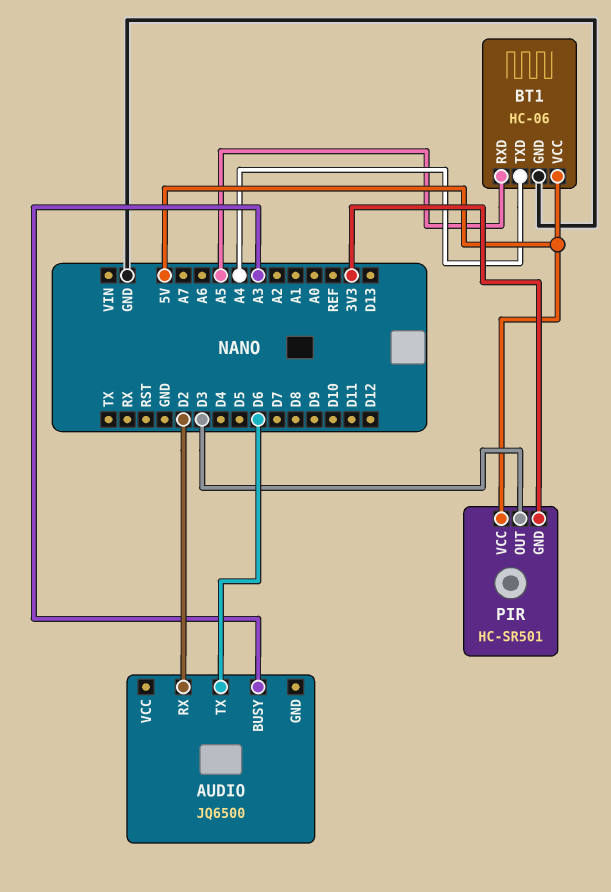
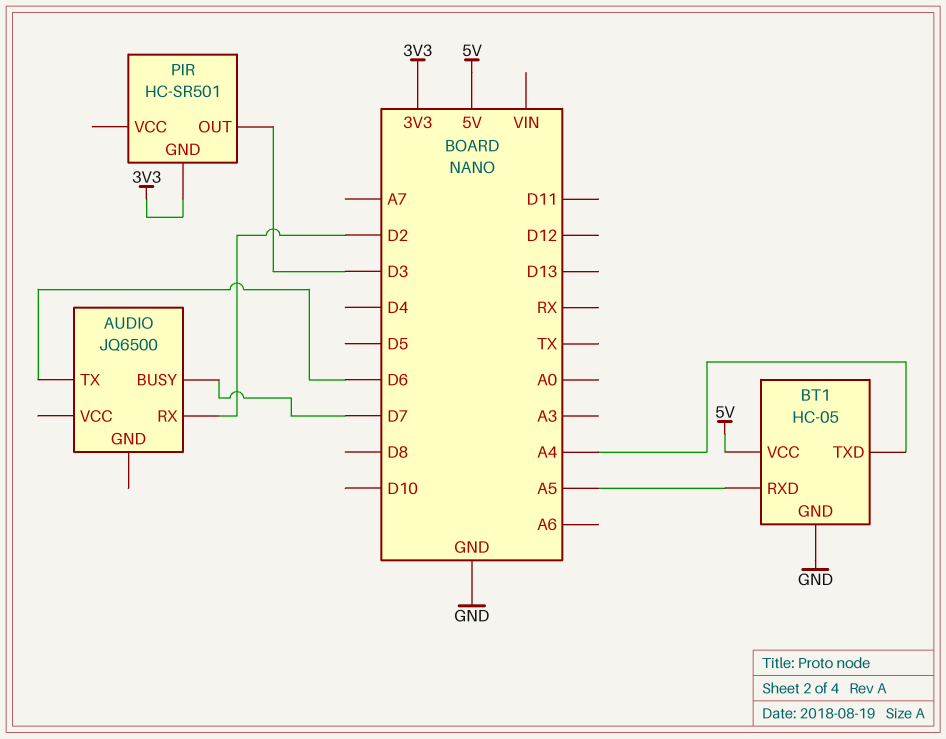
AUDIO pin BUSY: A3 -> D7
BT1: HC-06 -> HC-05
PIR pin VCC: 5V -> none

